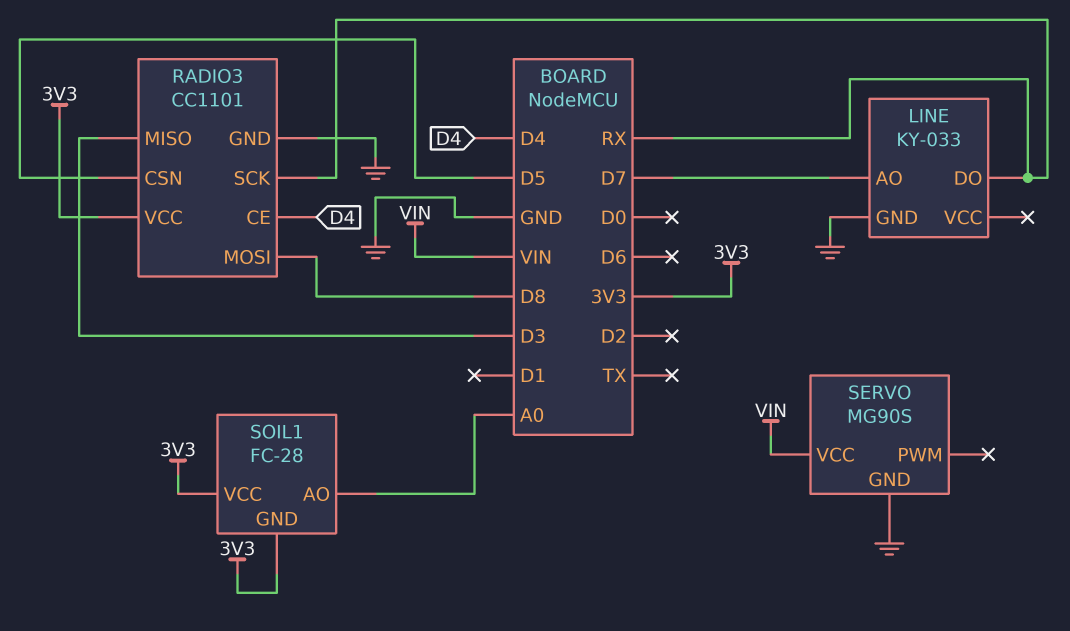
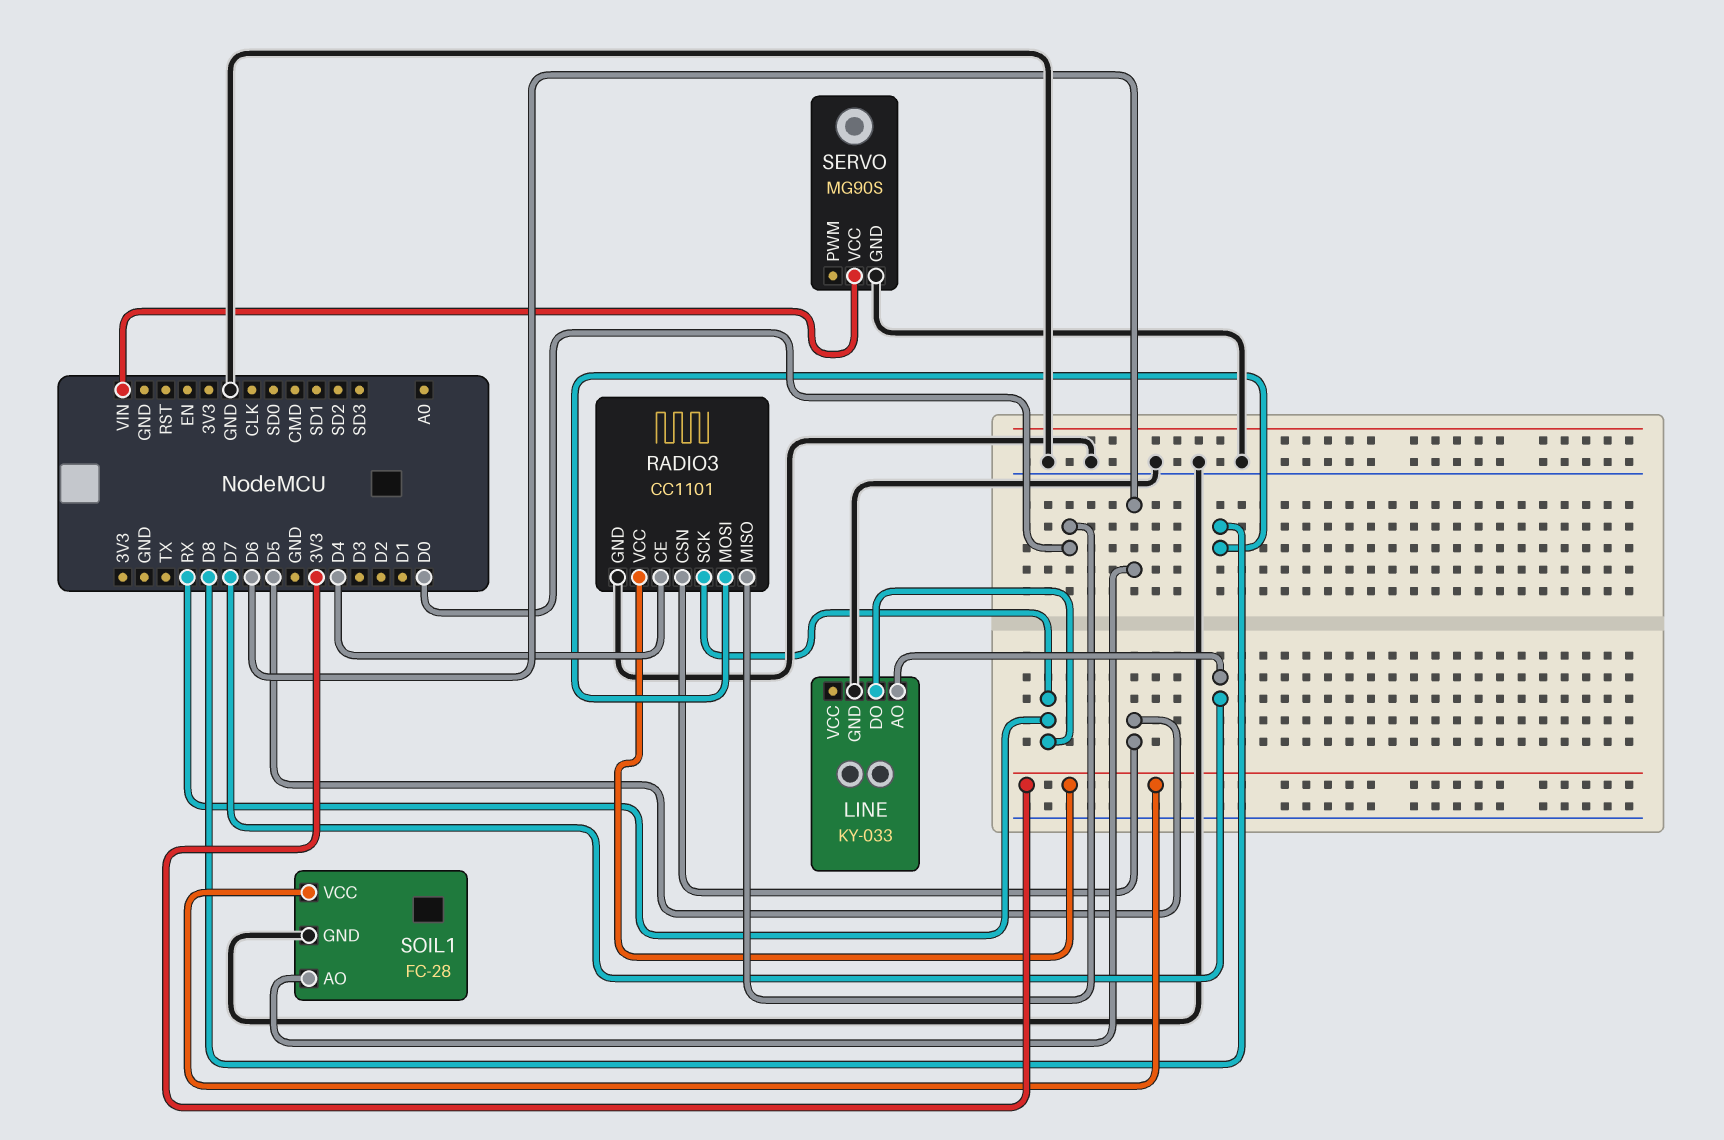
RADIO3 pin MISO: D3 -> D0
SOIL1 pin AO: A0 -> D6
SOIL1 pin GND: 3V3 -> GND

